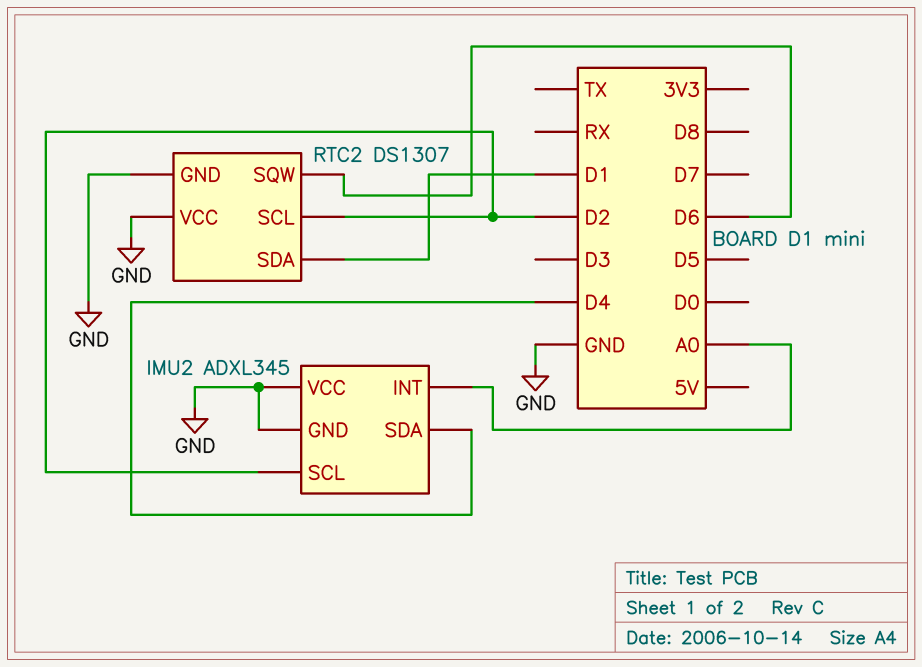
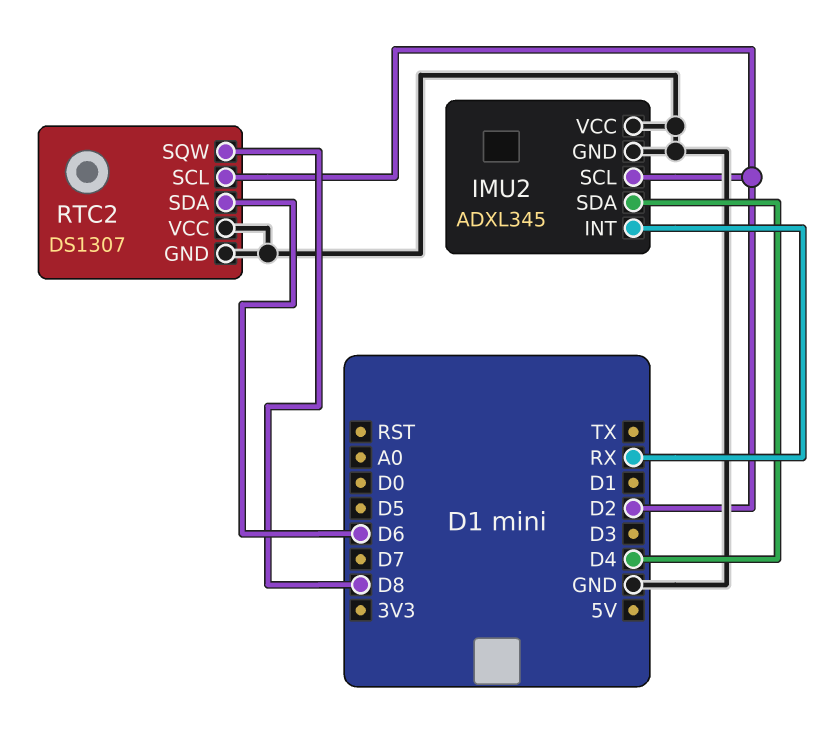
IMU2 pin INT: A0 -> RX
RTC2 pin SDA: D1 -> D6
RTC2 pin SQW: D6 -> D8

